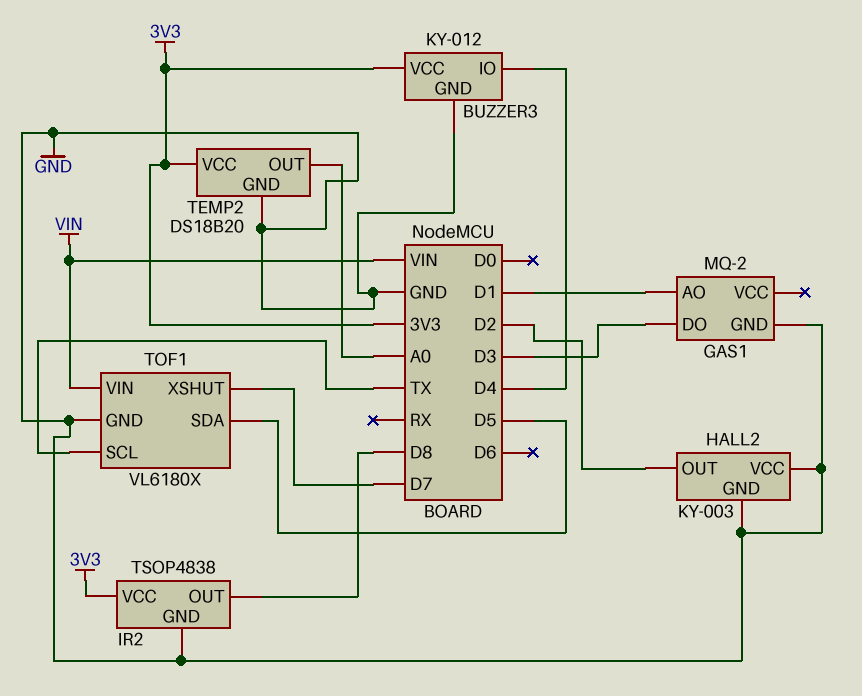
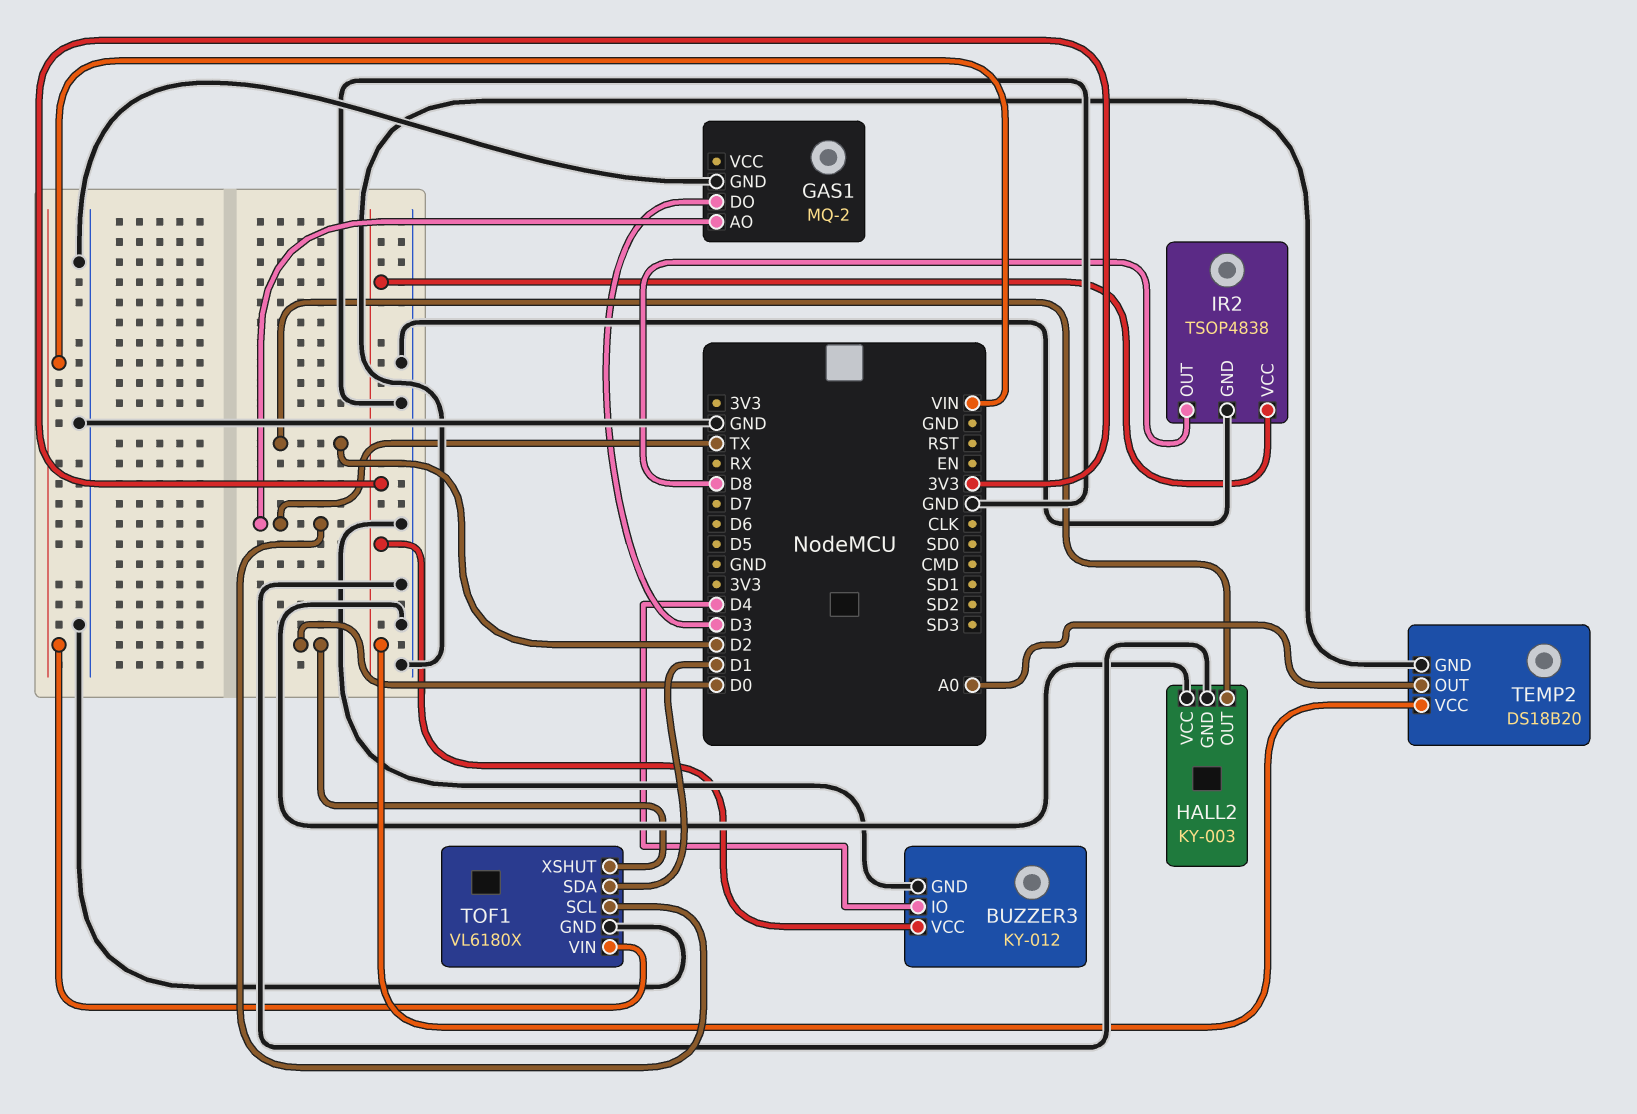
GAS1 pin AO: D1 -> TX
TOF1 pin SDA: D5 -> D1
TOF1 pin XSHUT: D7 -> D0

